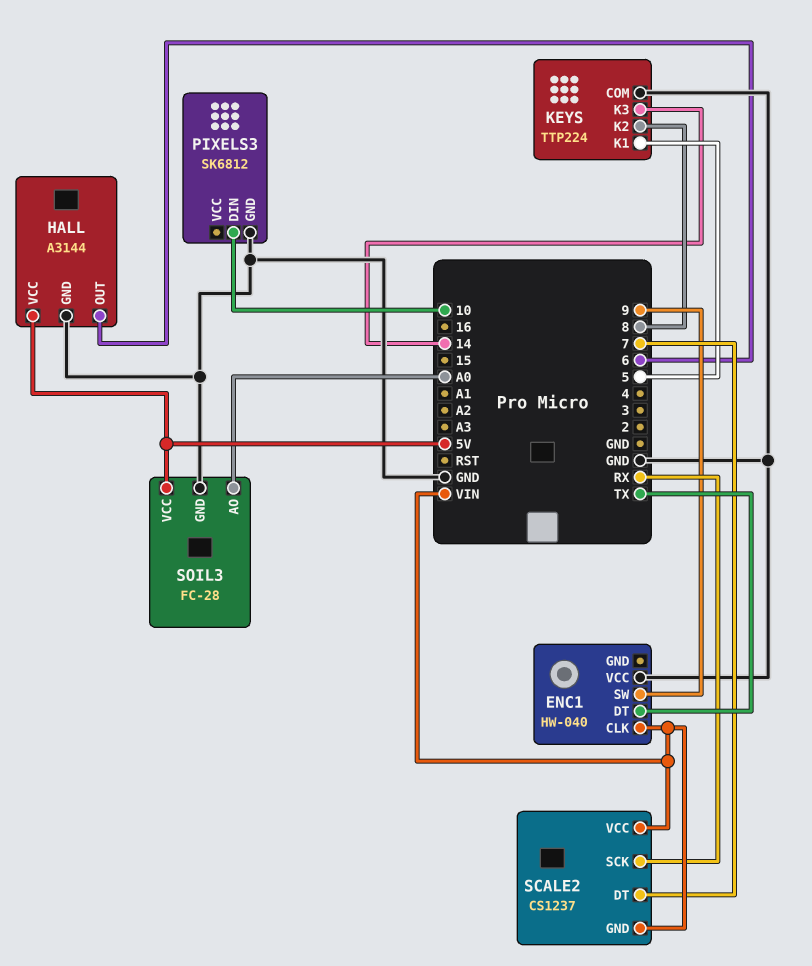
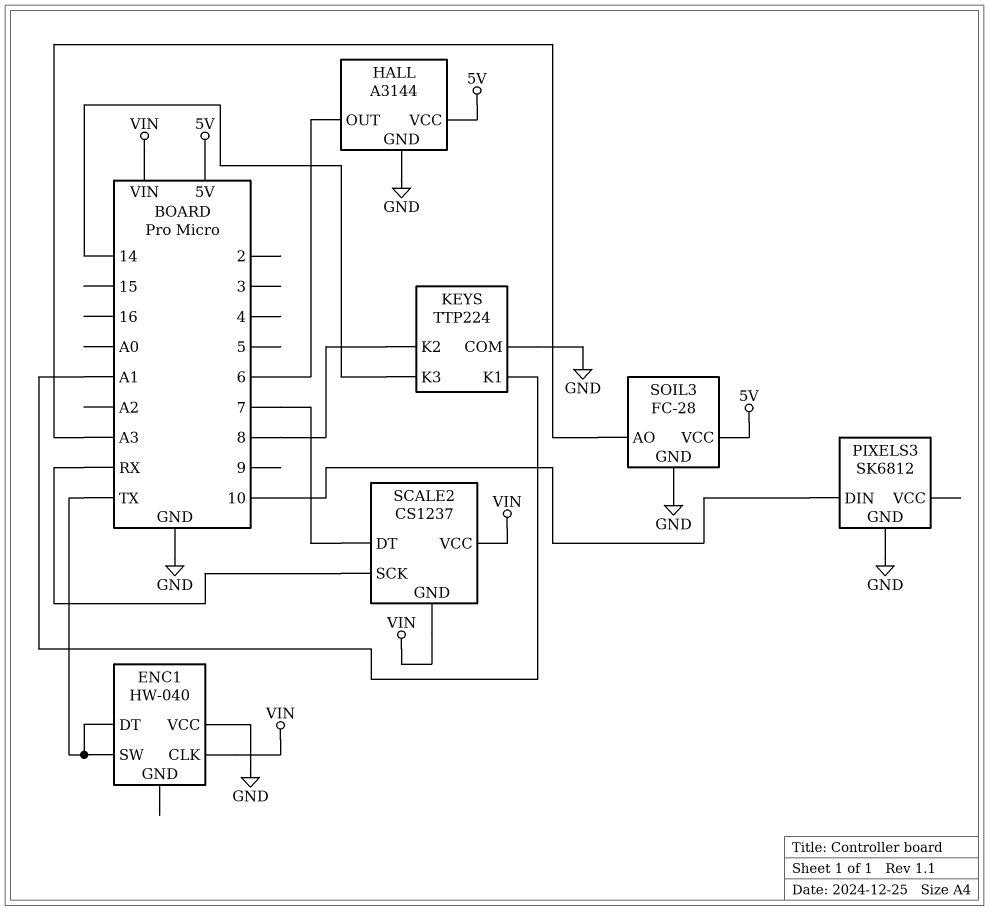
ENC1 pin SW: 9 -> TX
KEYS pin K1: 5 -> A1
SOIL3 pin AO: A0 -> A3

